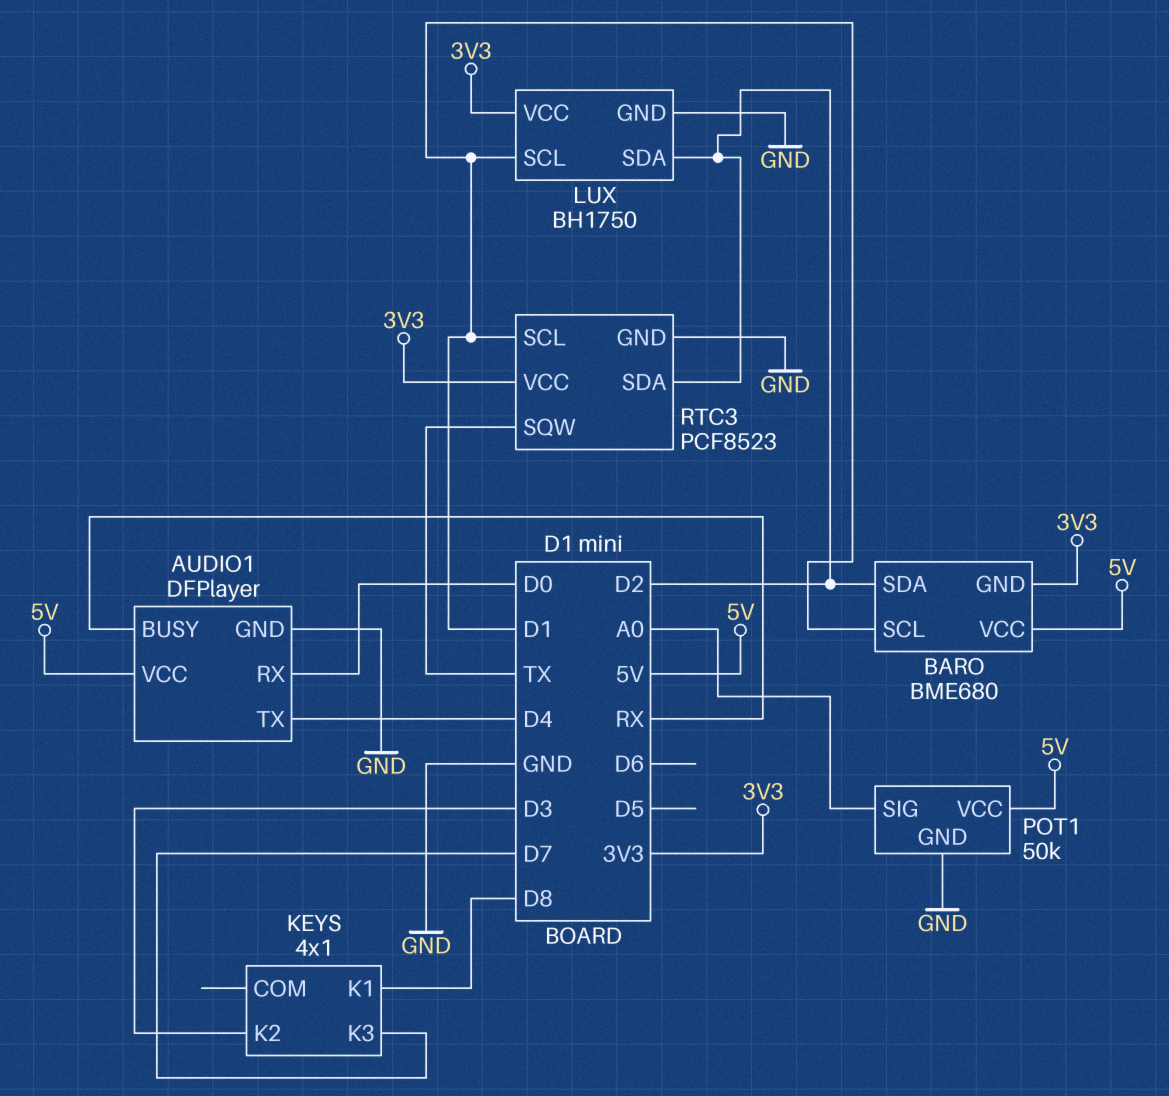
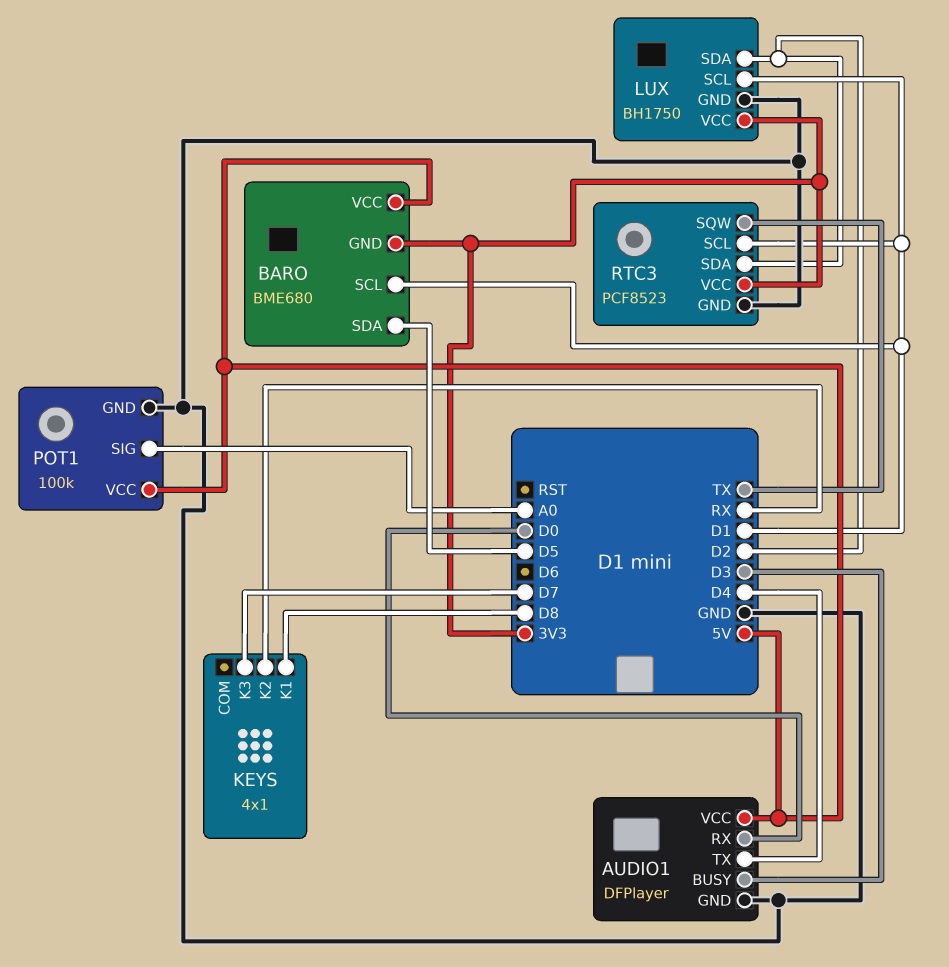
AUDIO1 pin BUSY: RX -> D3
BARO pin SDA: D2 -> D5
KEYS pin K2: D3 -> RX
POT1: 50k -> 100k

